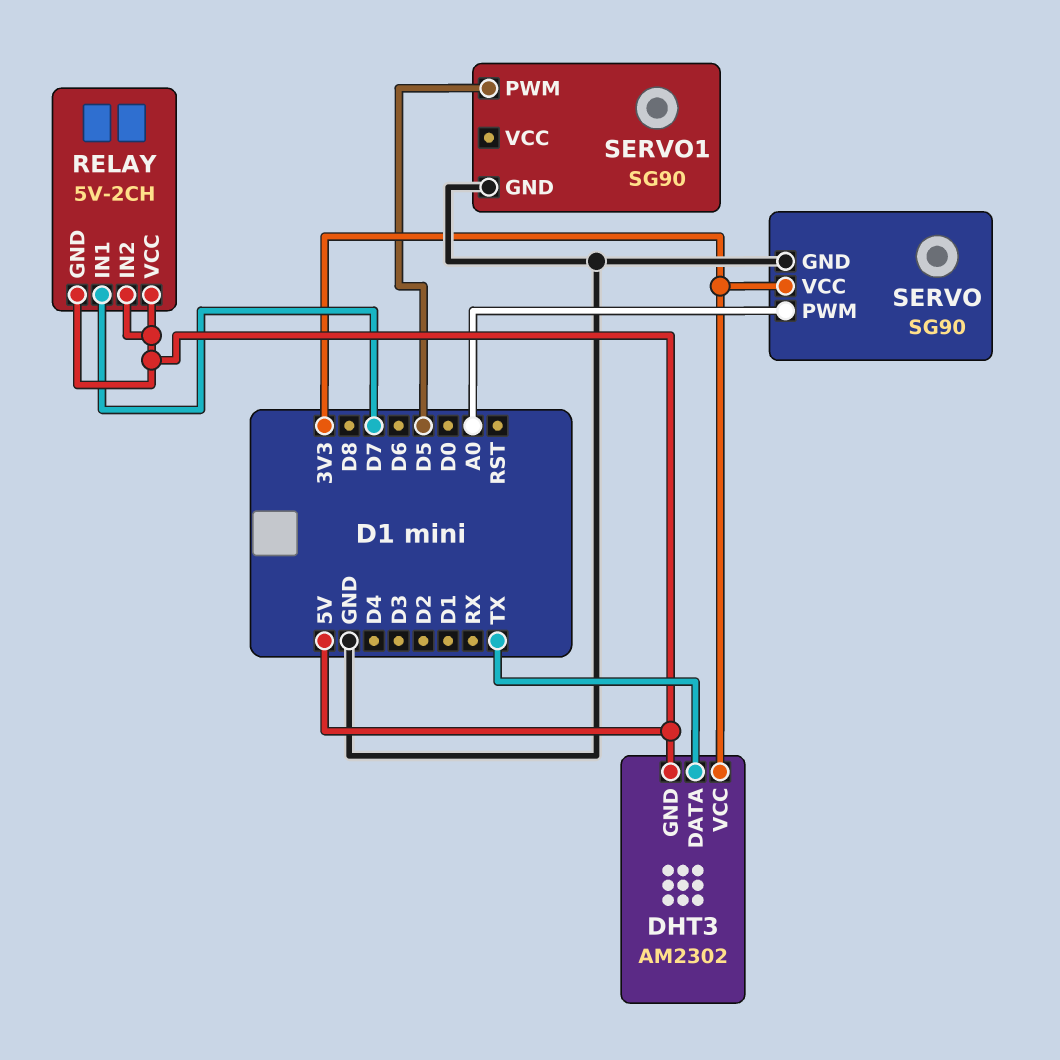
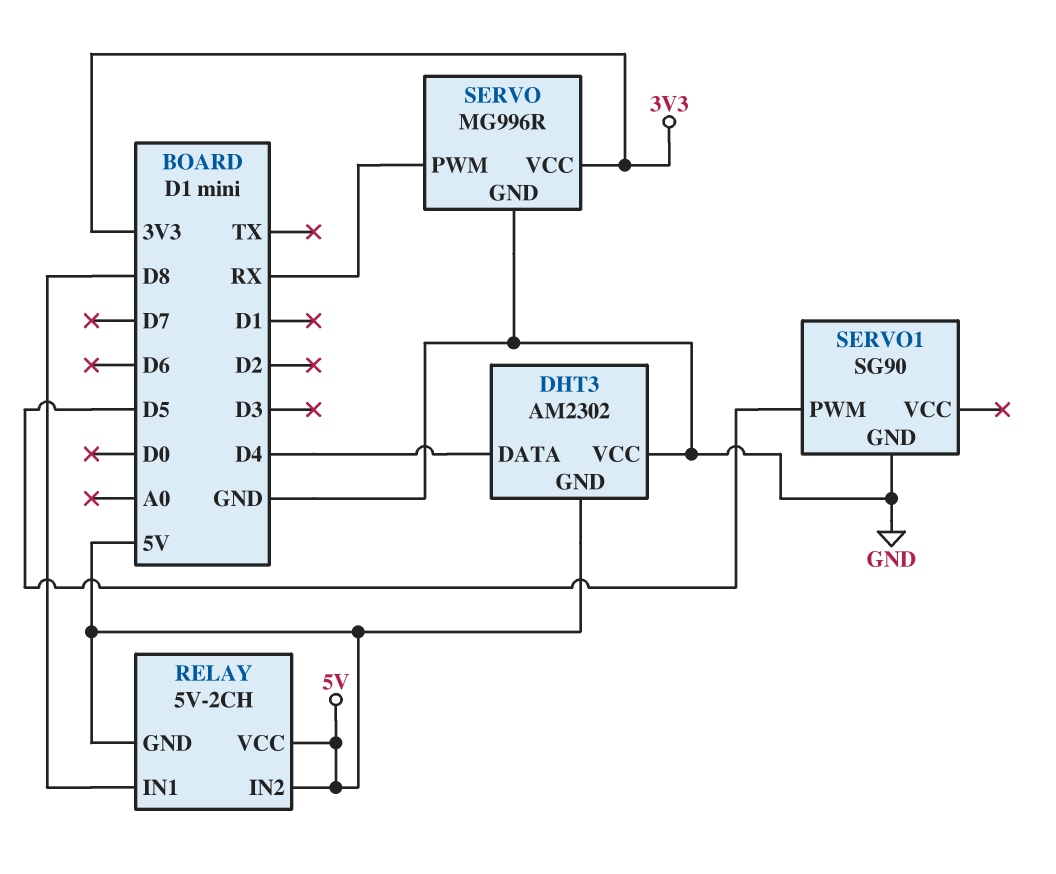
DHT3 pin DATA: TX -> D4
DHT3 pin VCC: 3V3 -> GND
RELAY pin IN1: D7 -> D8
SERVO: SG90 -> MG996R
SERVO pin PWM: A0 -> RX

